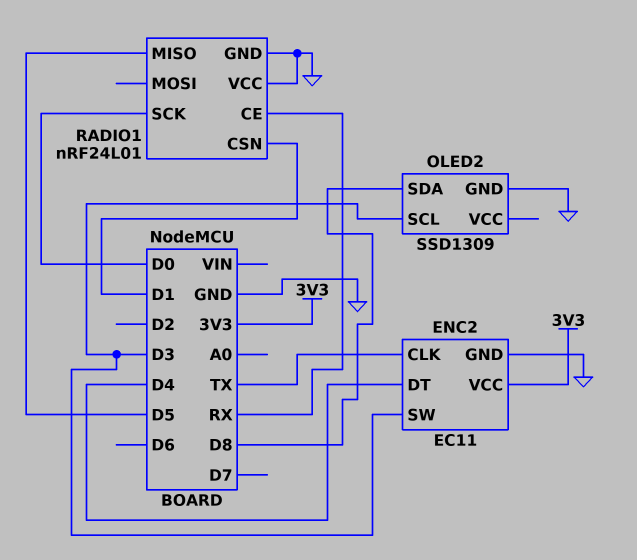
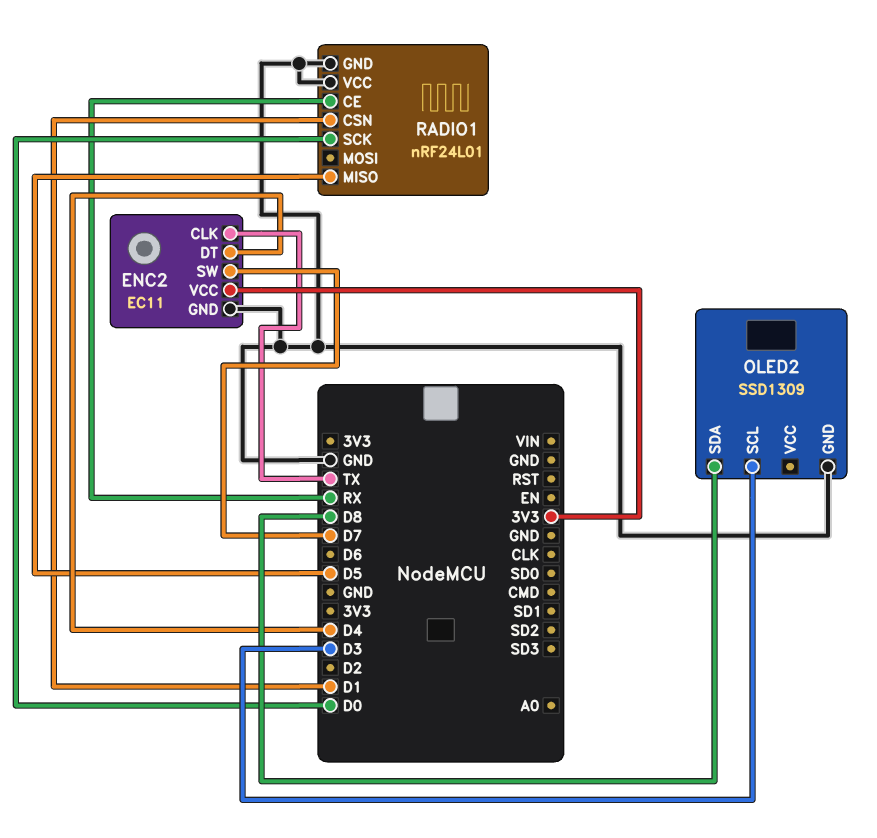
ENC2 pin SW: D3 -> D7

